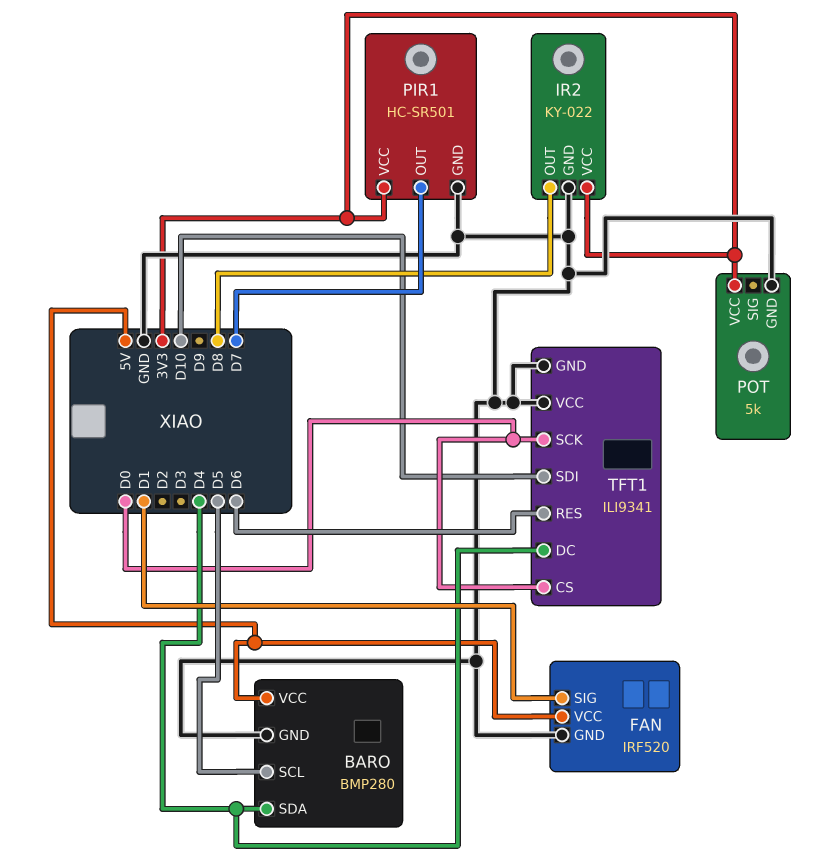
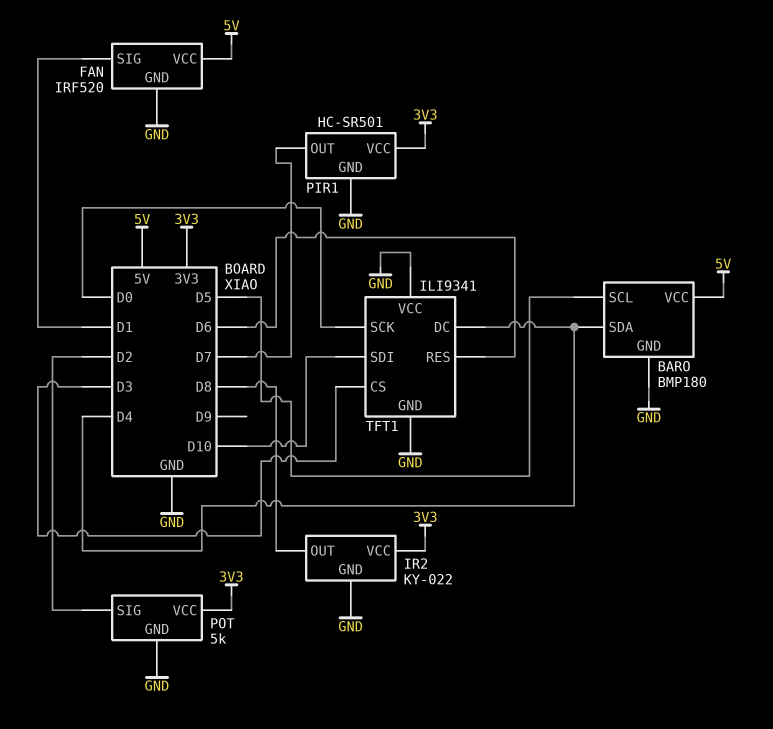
BARO: BMP280 -> BMP180
POT pin SIG: none -> D2
TFT1 pin CS: D0 -> D3

